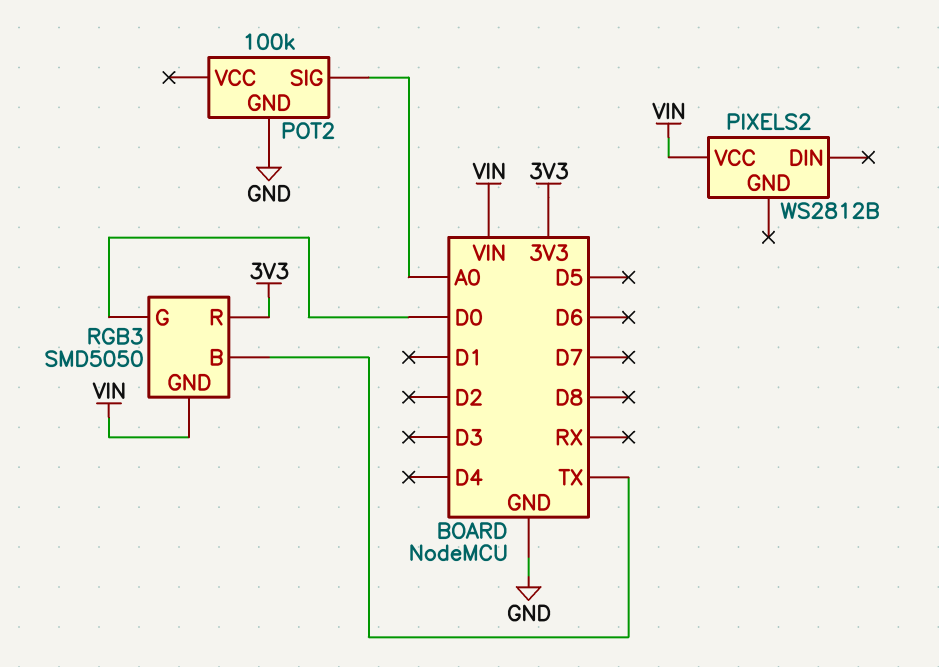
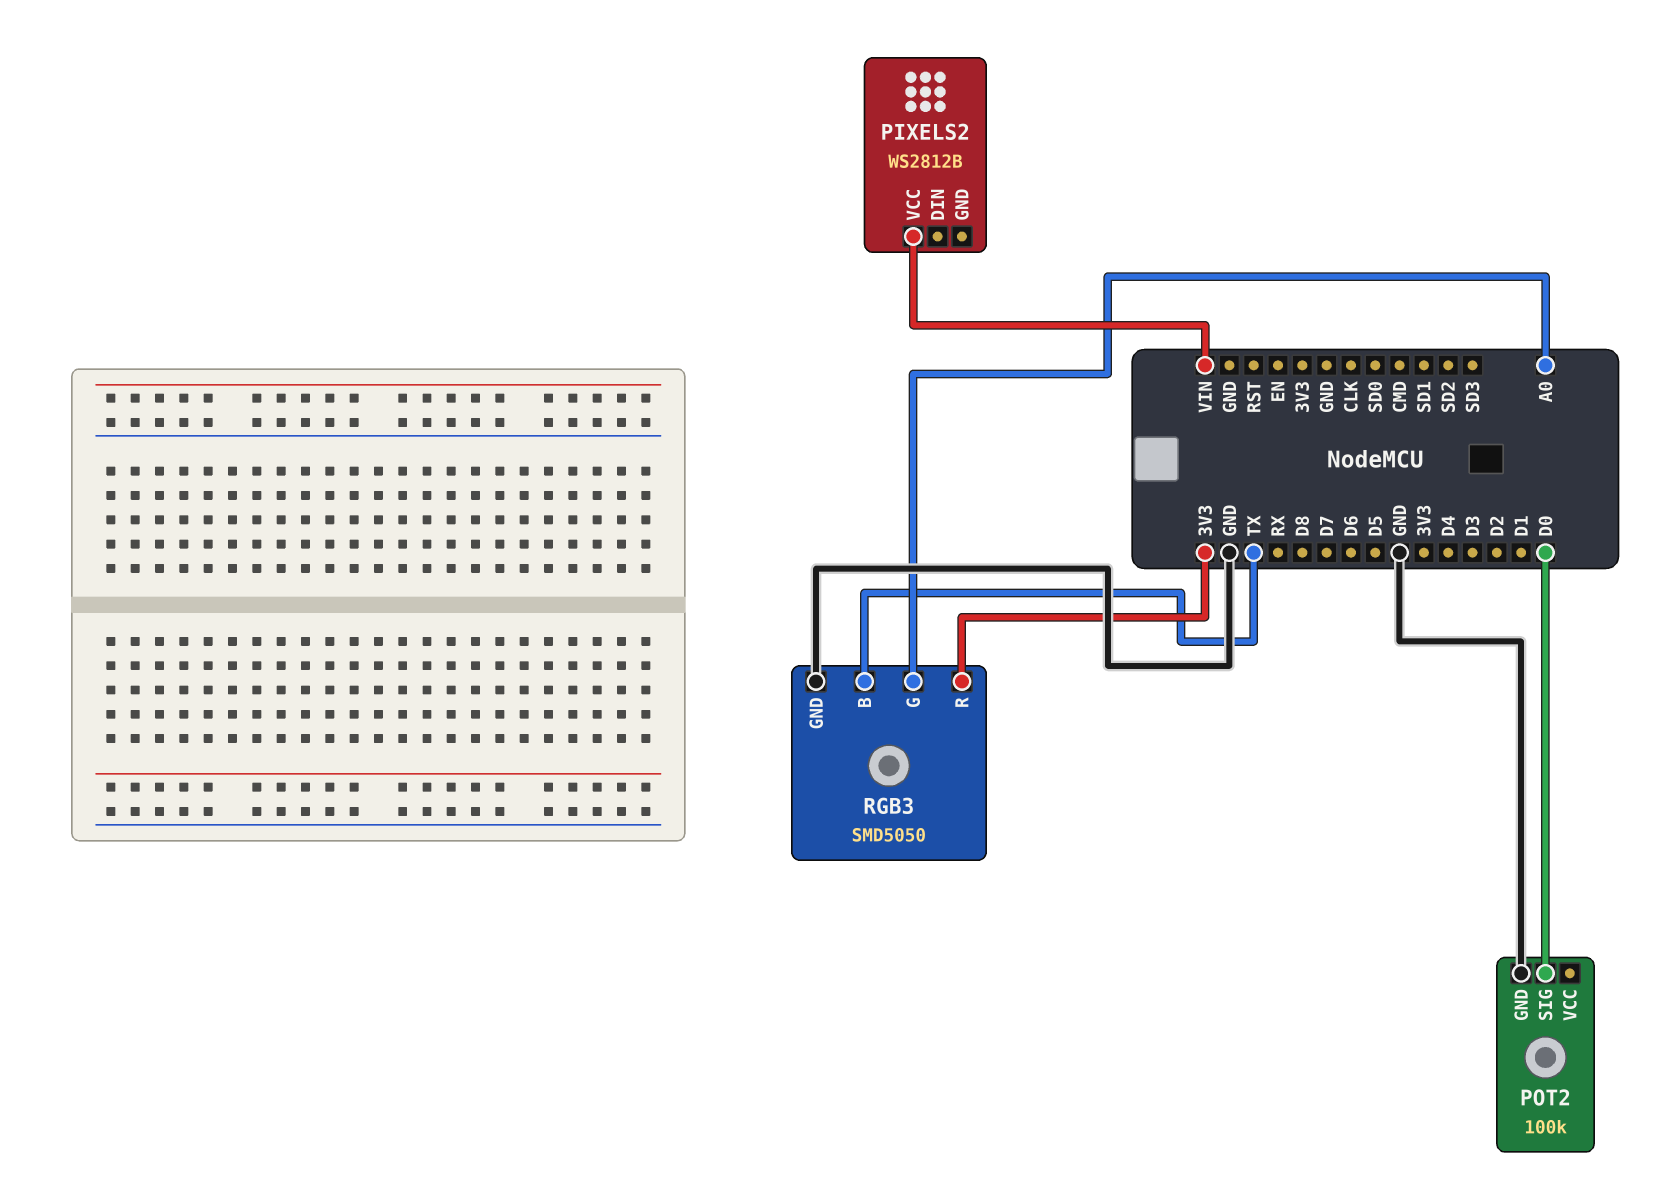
POT2 pin SIG: A0 -> D0
RGB3 pin G: D0 -> A0
RGB3 pin GND: VIN -> GND

